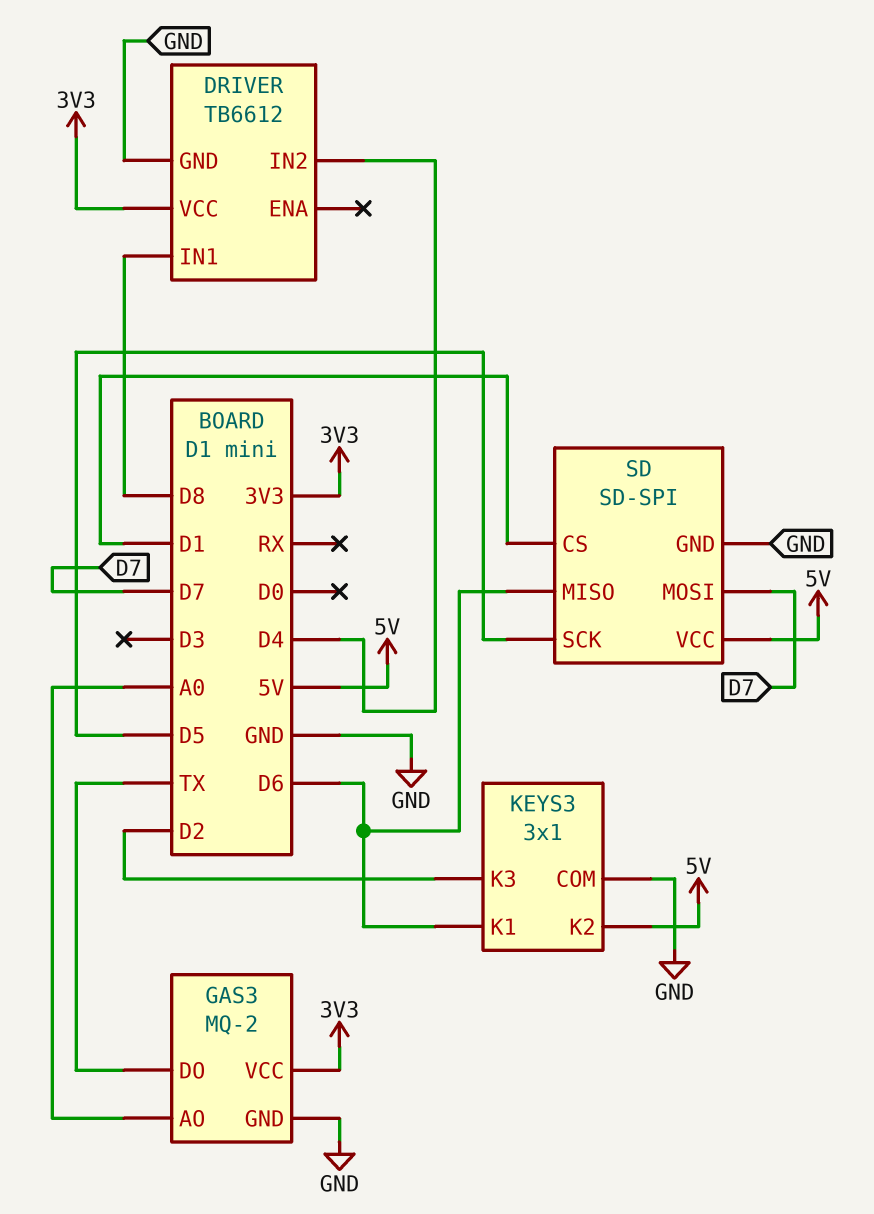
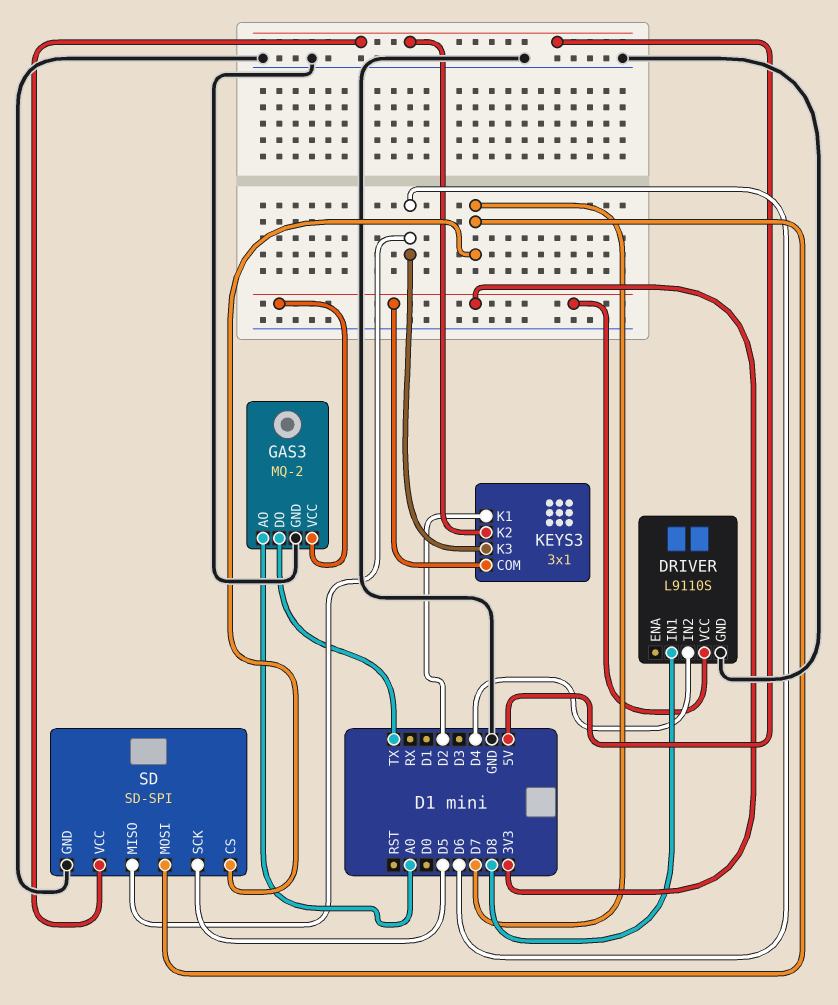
DRIVER: TB6612 -> L9110S
KEYS3 pin COM: GND -> 3V3
KEYS3 pin K1: D6 -> D2
KEYS3 pin K3: D2 -> D6
SD pin CS: D1 -> D7

